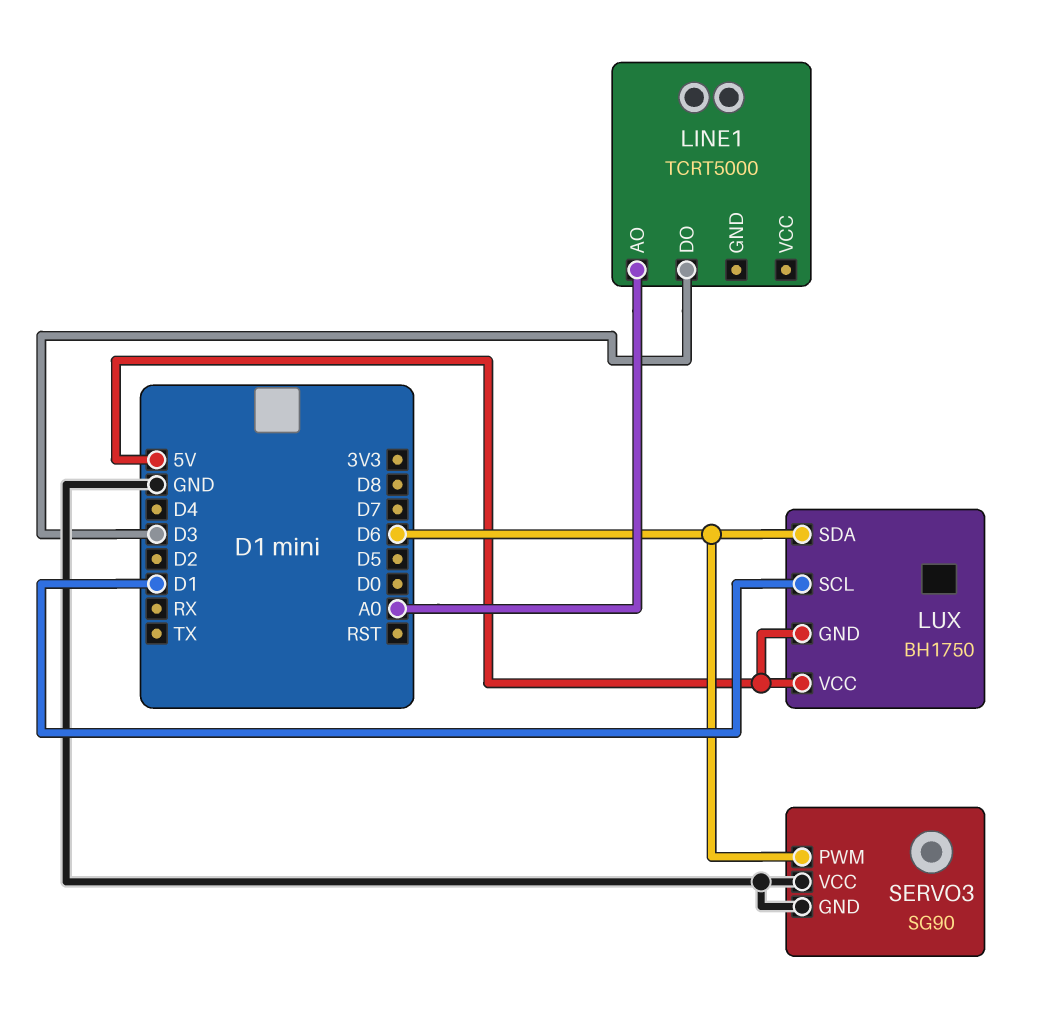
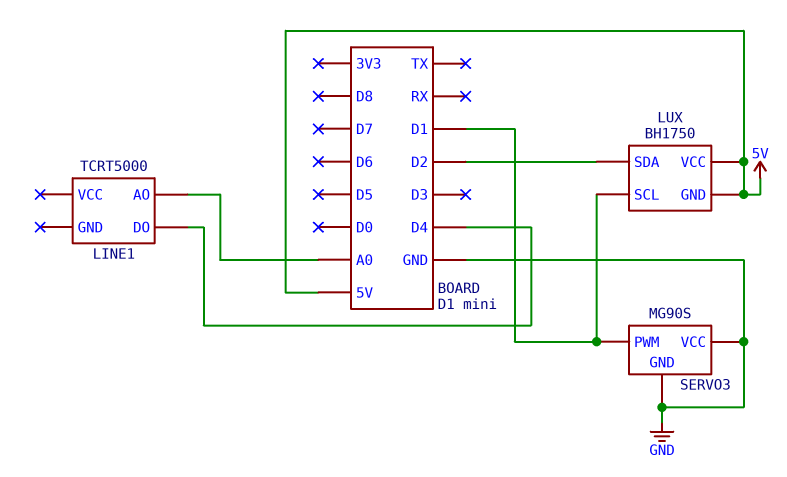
LINE1 pin DO: D3 -> D4
LUX pin SDA: D6 -> D2
SERVO3: SG90 -> MG90S
SERVO3 pin PWM: D6 -> D1

